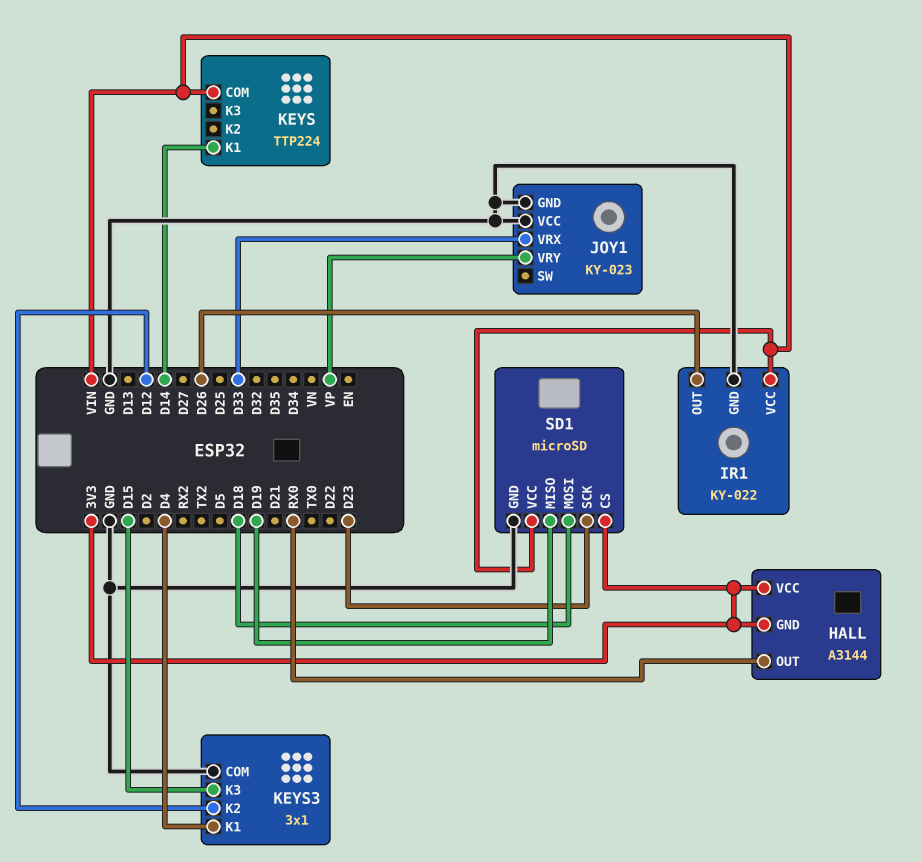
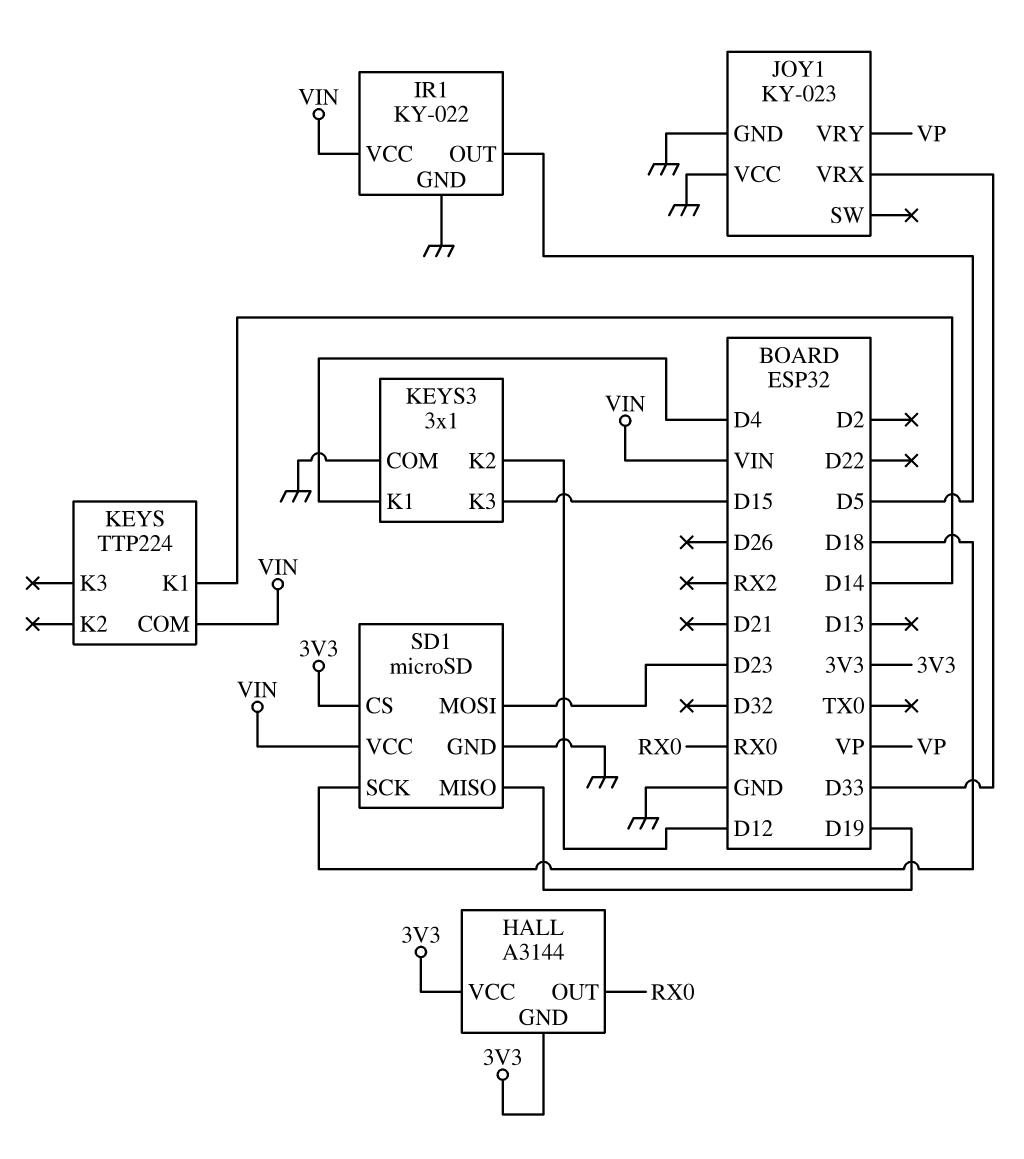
IR1 pin OUT: D26 -> D5
SD1 pin MOSI: D18 -> D23
SD1 pin SCK: D23 -> D18

